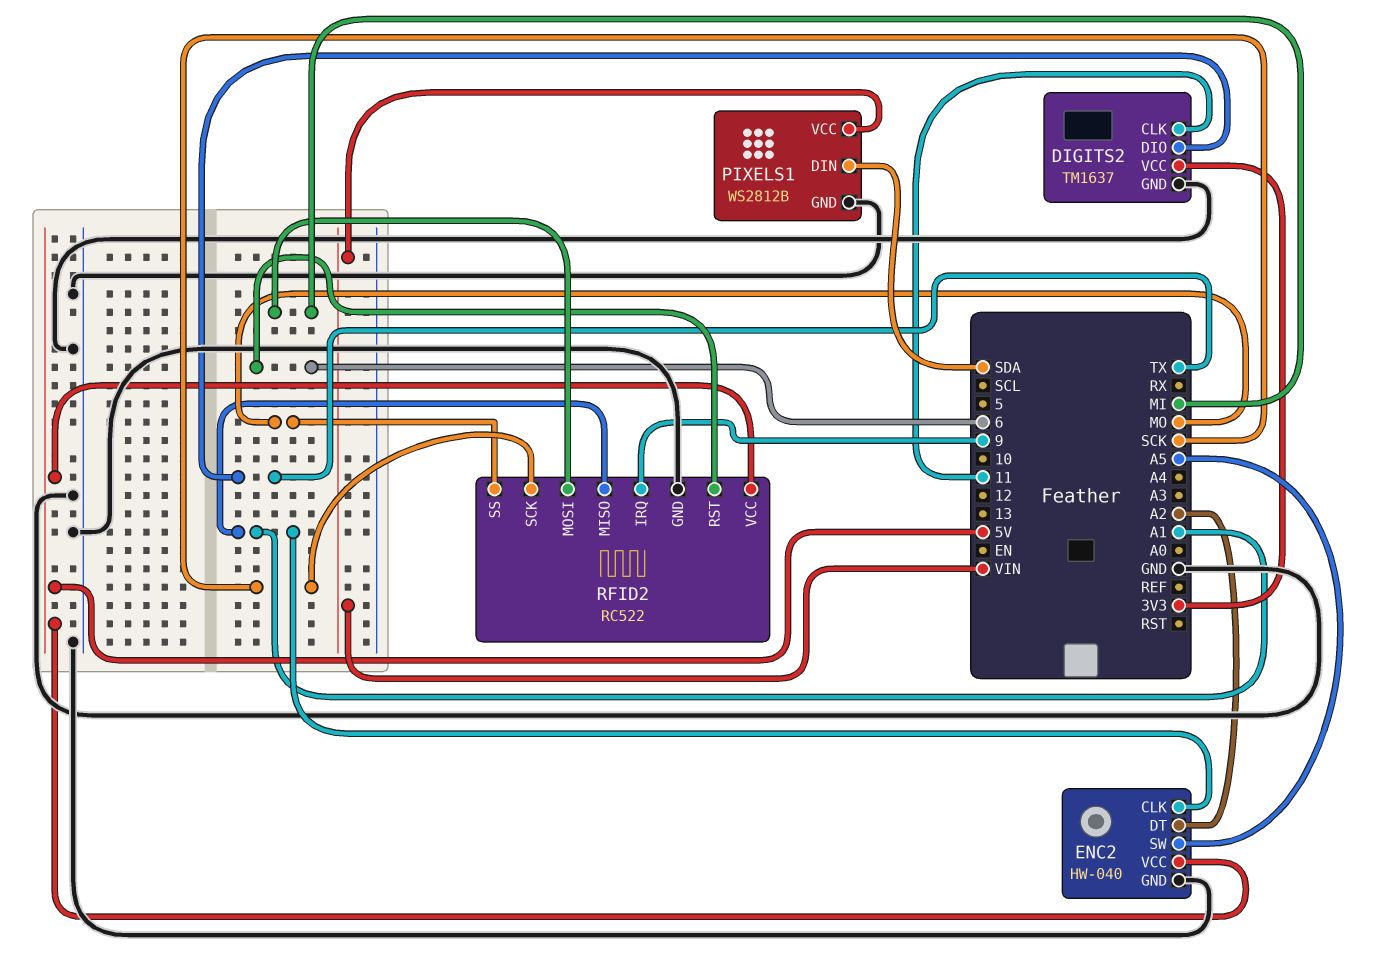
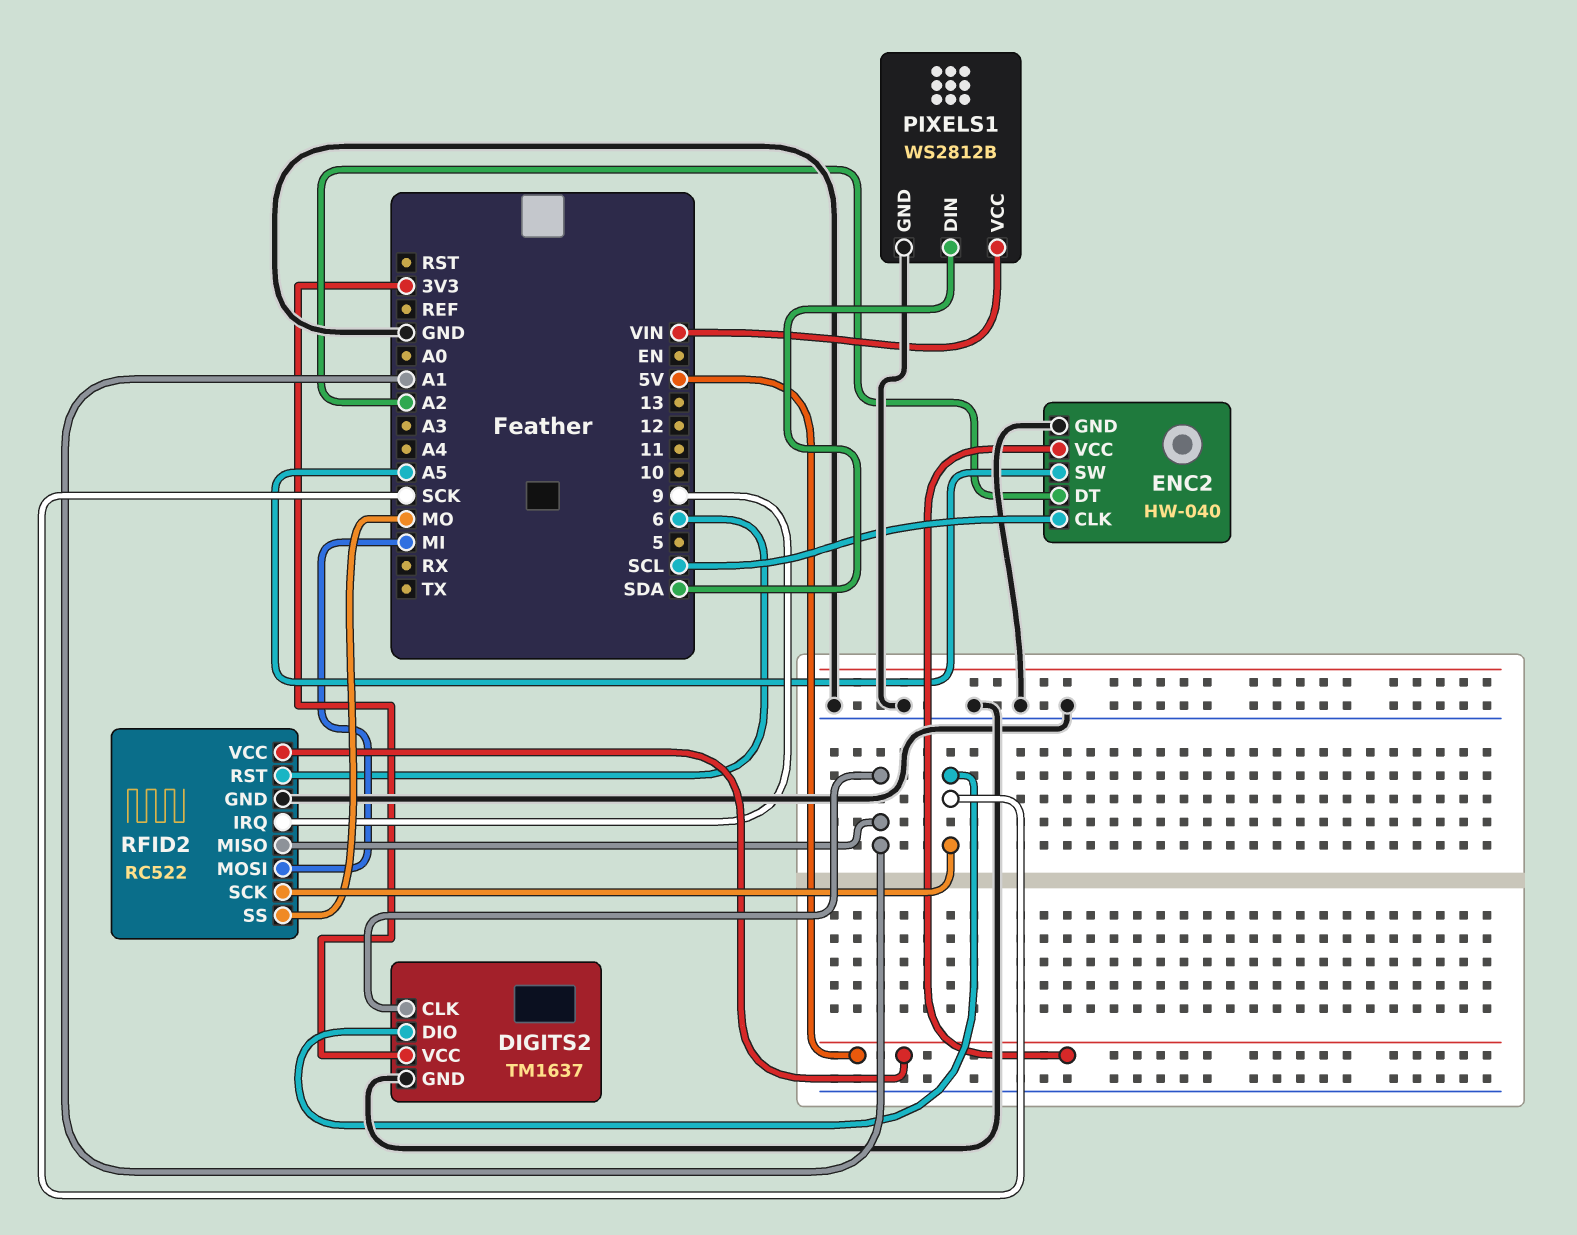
DIGITS2 pin CLK: 11 -> A1
DIGITS2 pin DIO: TX -> SCK
ENC2 pin CLK: A1 -> SCL

